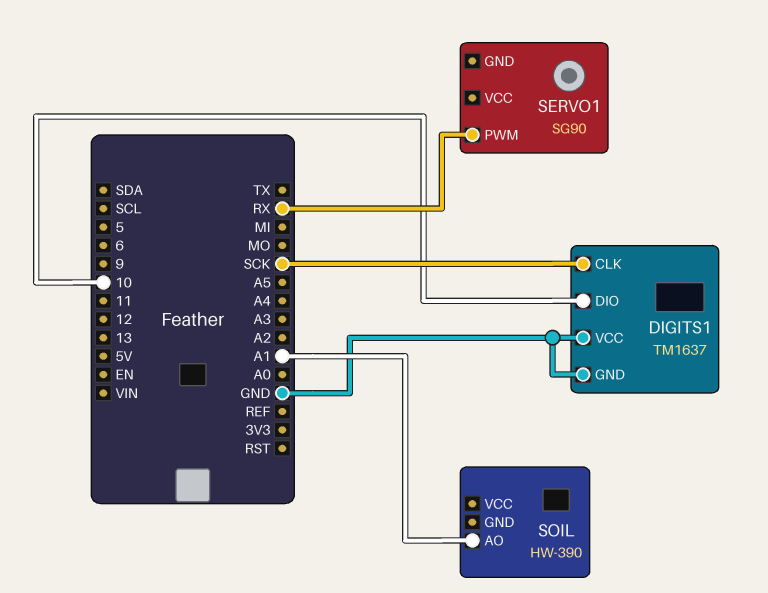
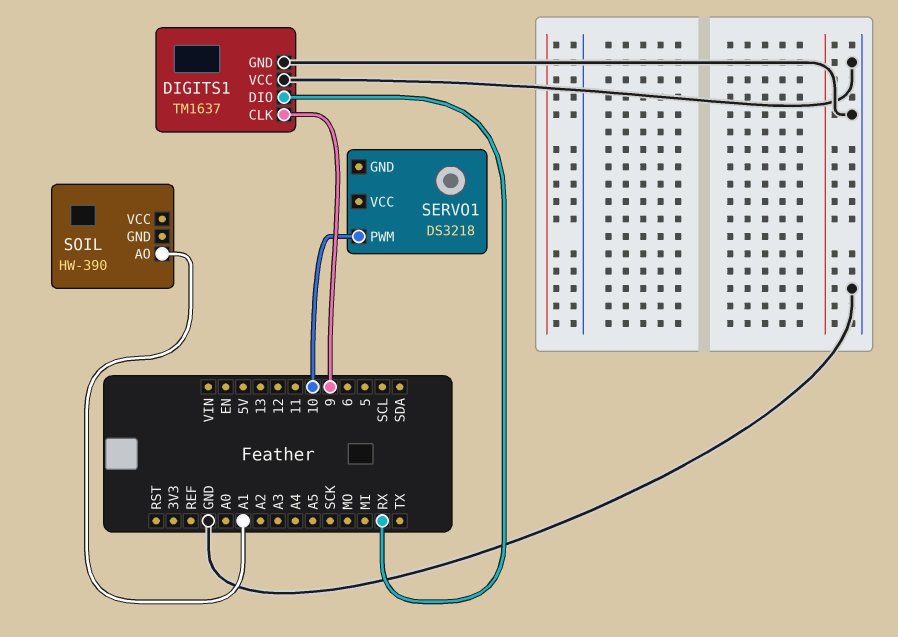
DIGITS1 pin CLK: SCK -> 9
DIGITS1 pin DIO: 10 -> RX
SERVO1: SG90 -> DS3218
SERVO1 pin PWM: RX -> 10

